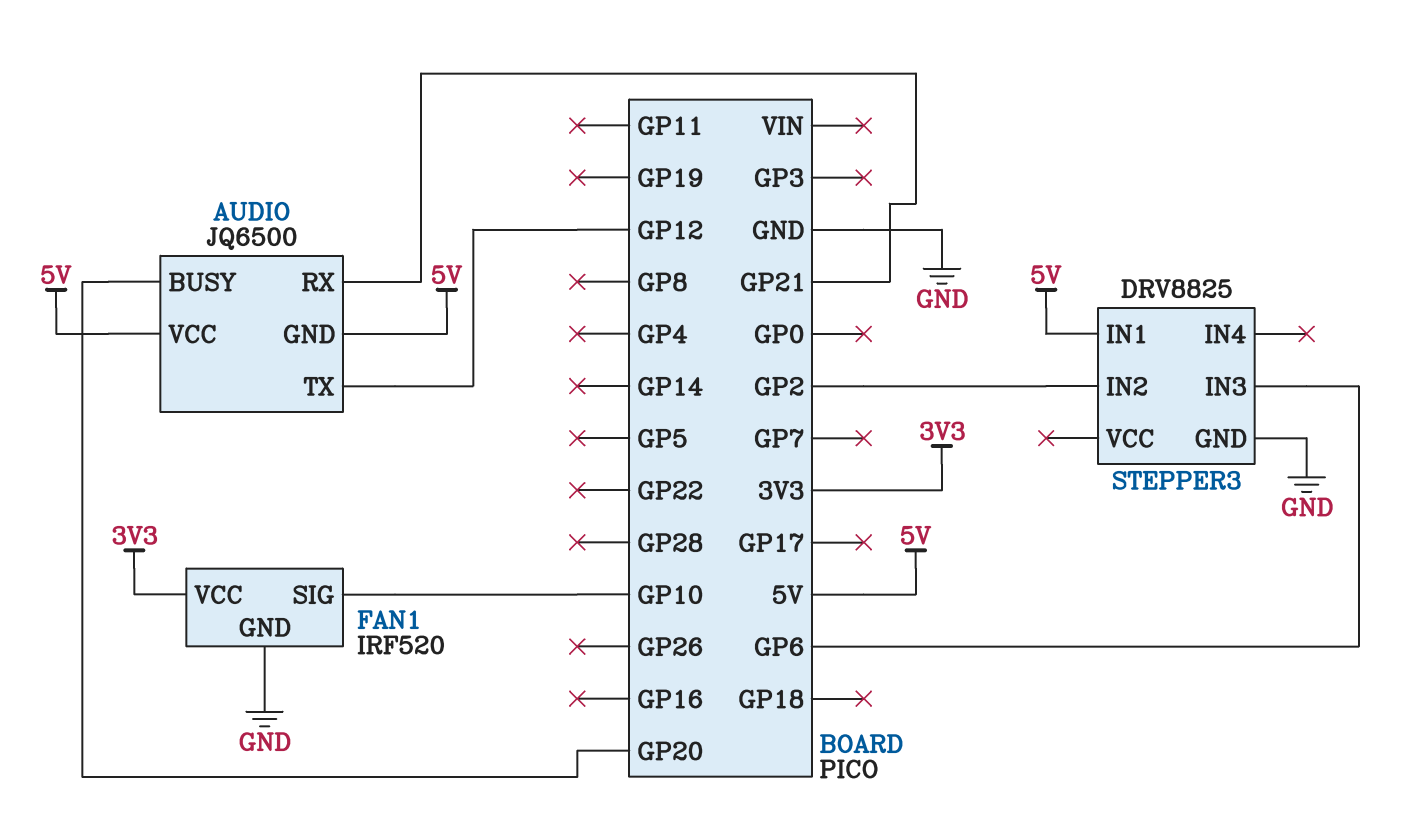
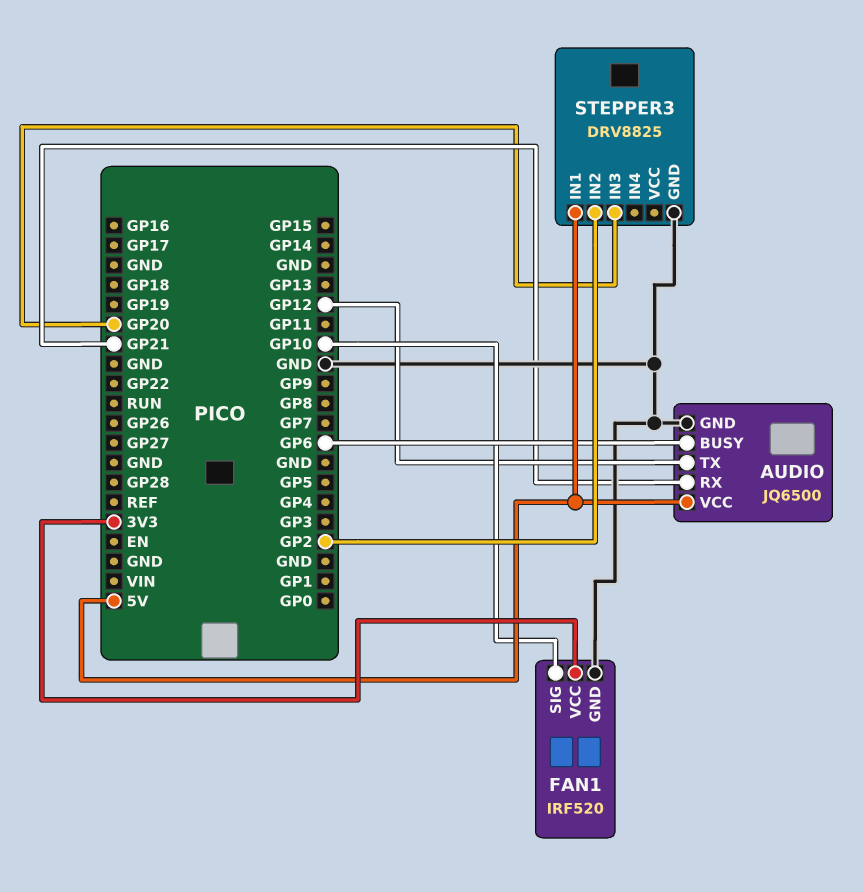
AUDIO pin BUSY: GP20 -> GP6
AUDIO pin GND: 5V -> GND
STEPPER3 pin IN3: GP6 -> GP20

